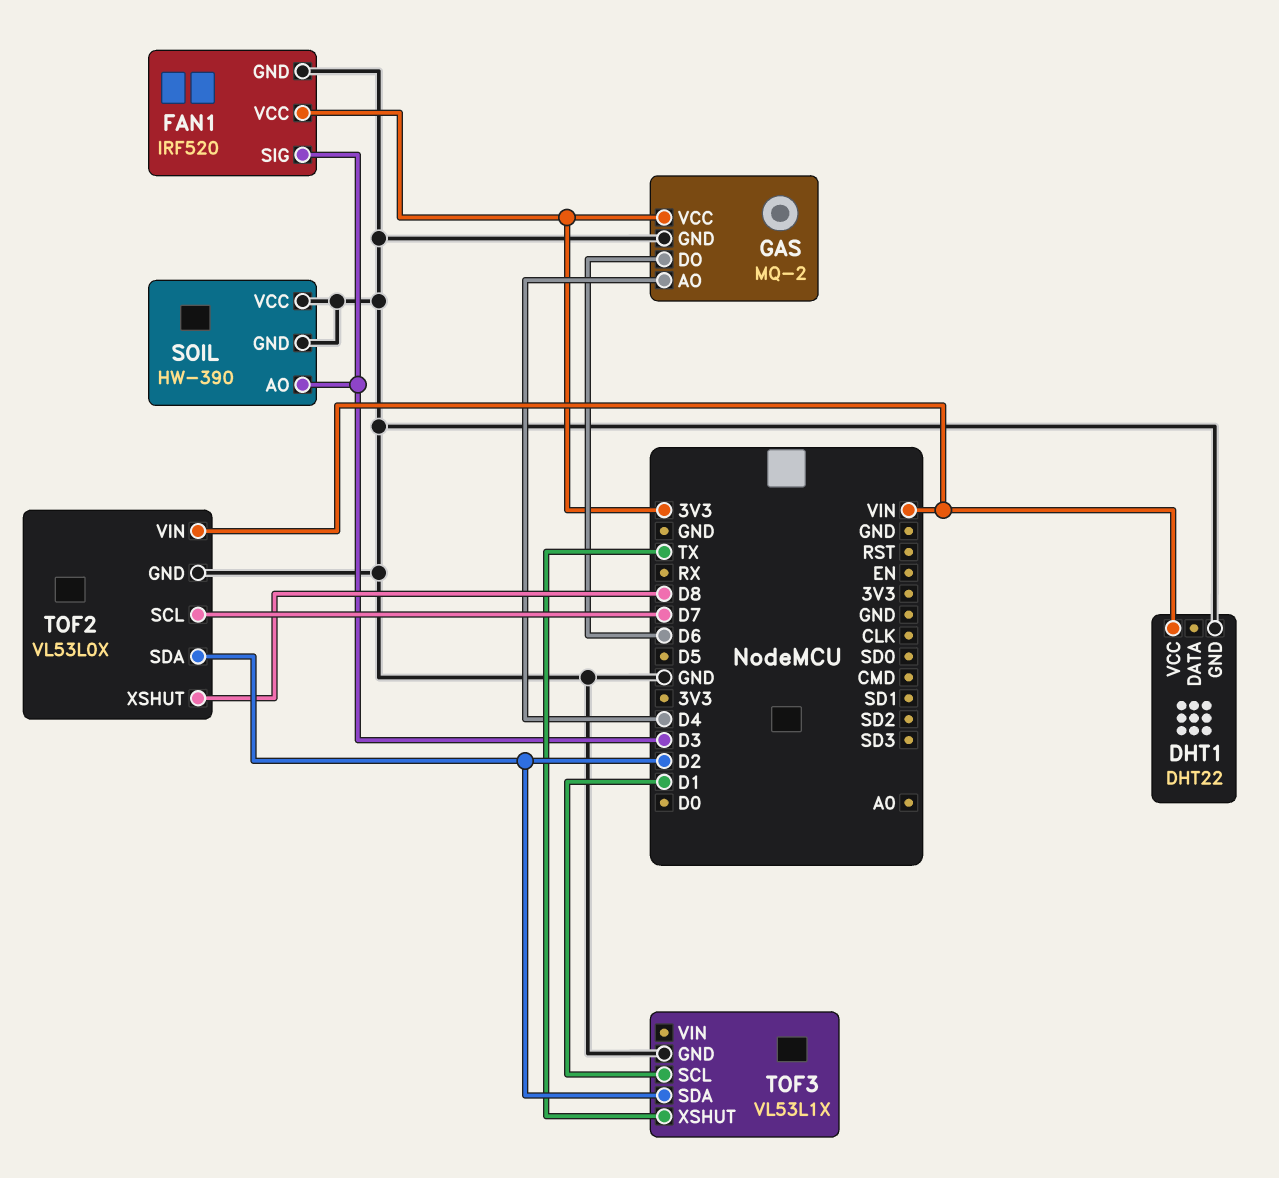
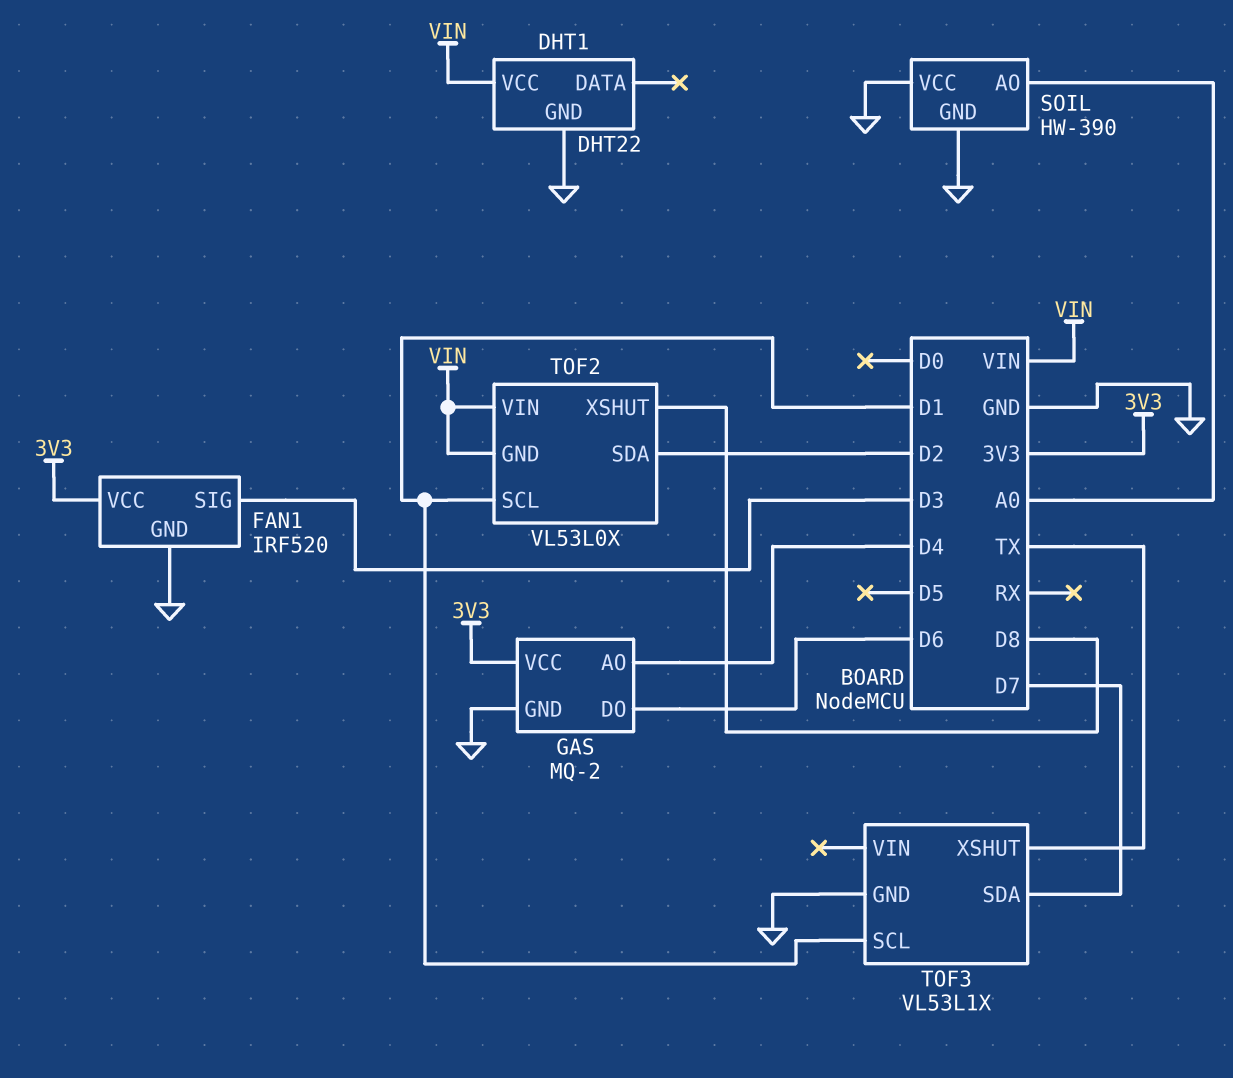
SOIL pin AO: D3 -> A0
TOF2 pin GND: GND -> VIN
TOF2 pin SCL: D7 -> D1
TOF3 pin SDA: D2 -> D7

